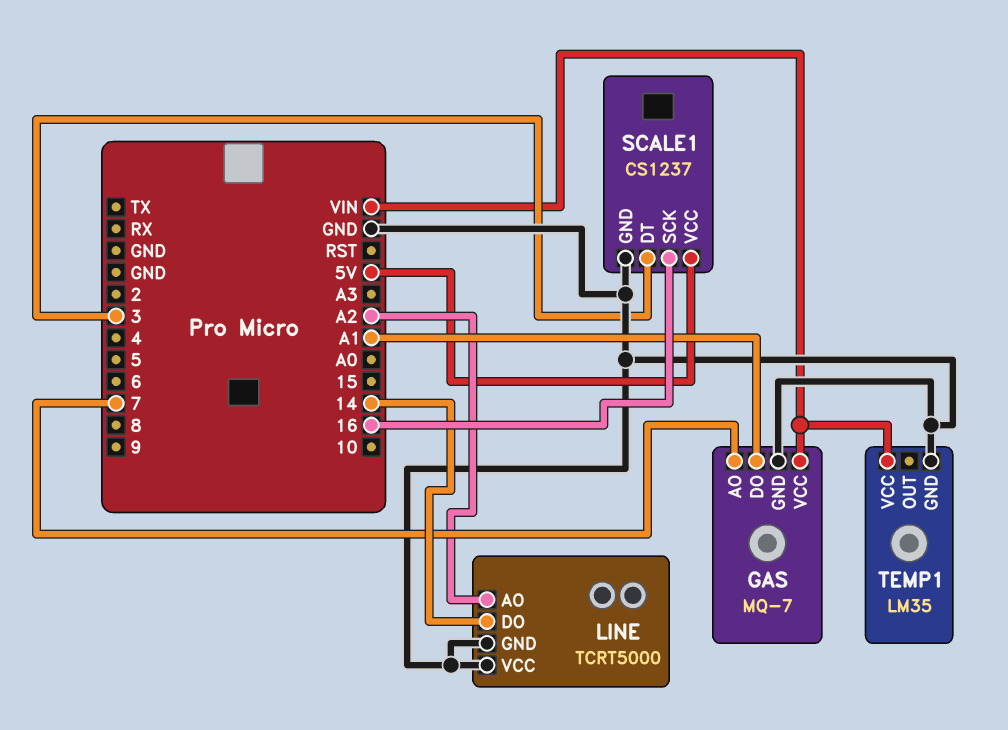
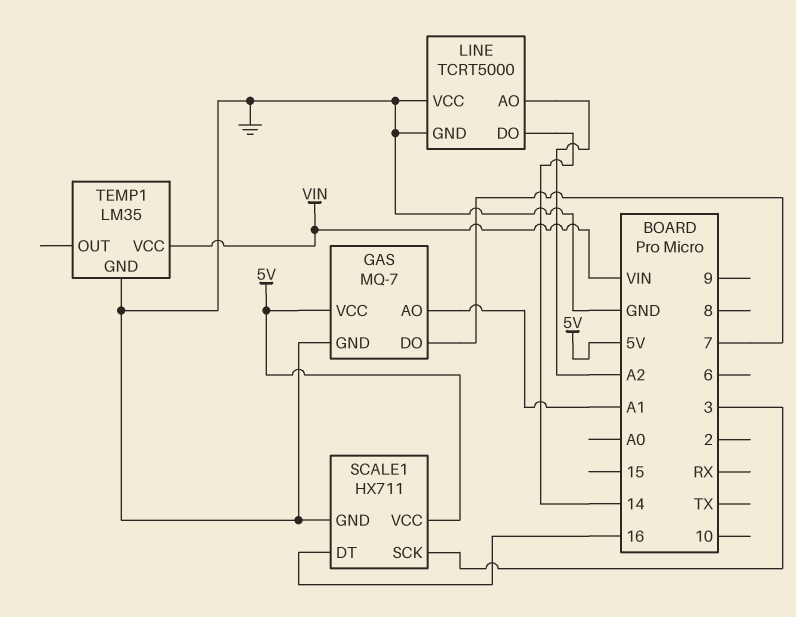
GAS pin AO: 7 -> A1
GAS pin DO: A1 -> 7
GAS pin VCC: VIN -> 5V
SCALE1: CS1237 -> HX711
SCALE1 pin DT: 3 -> 16
SCALE1 pin SCK: 16 -> 3

